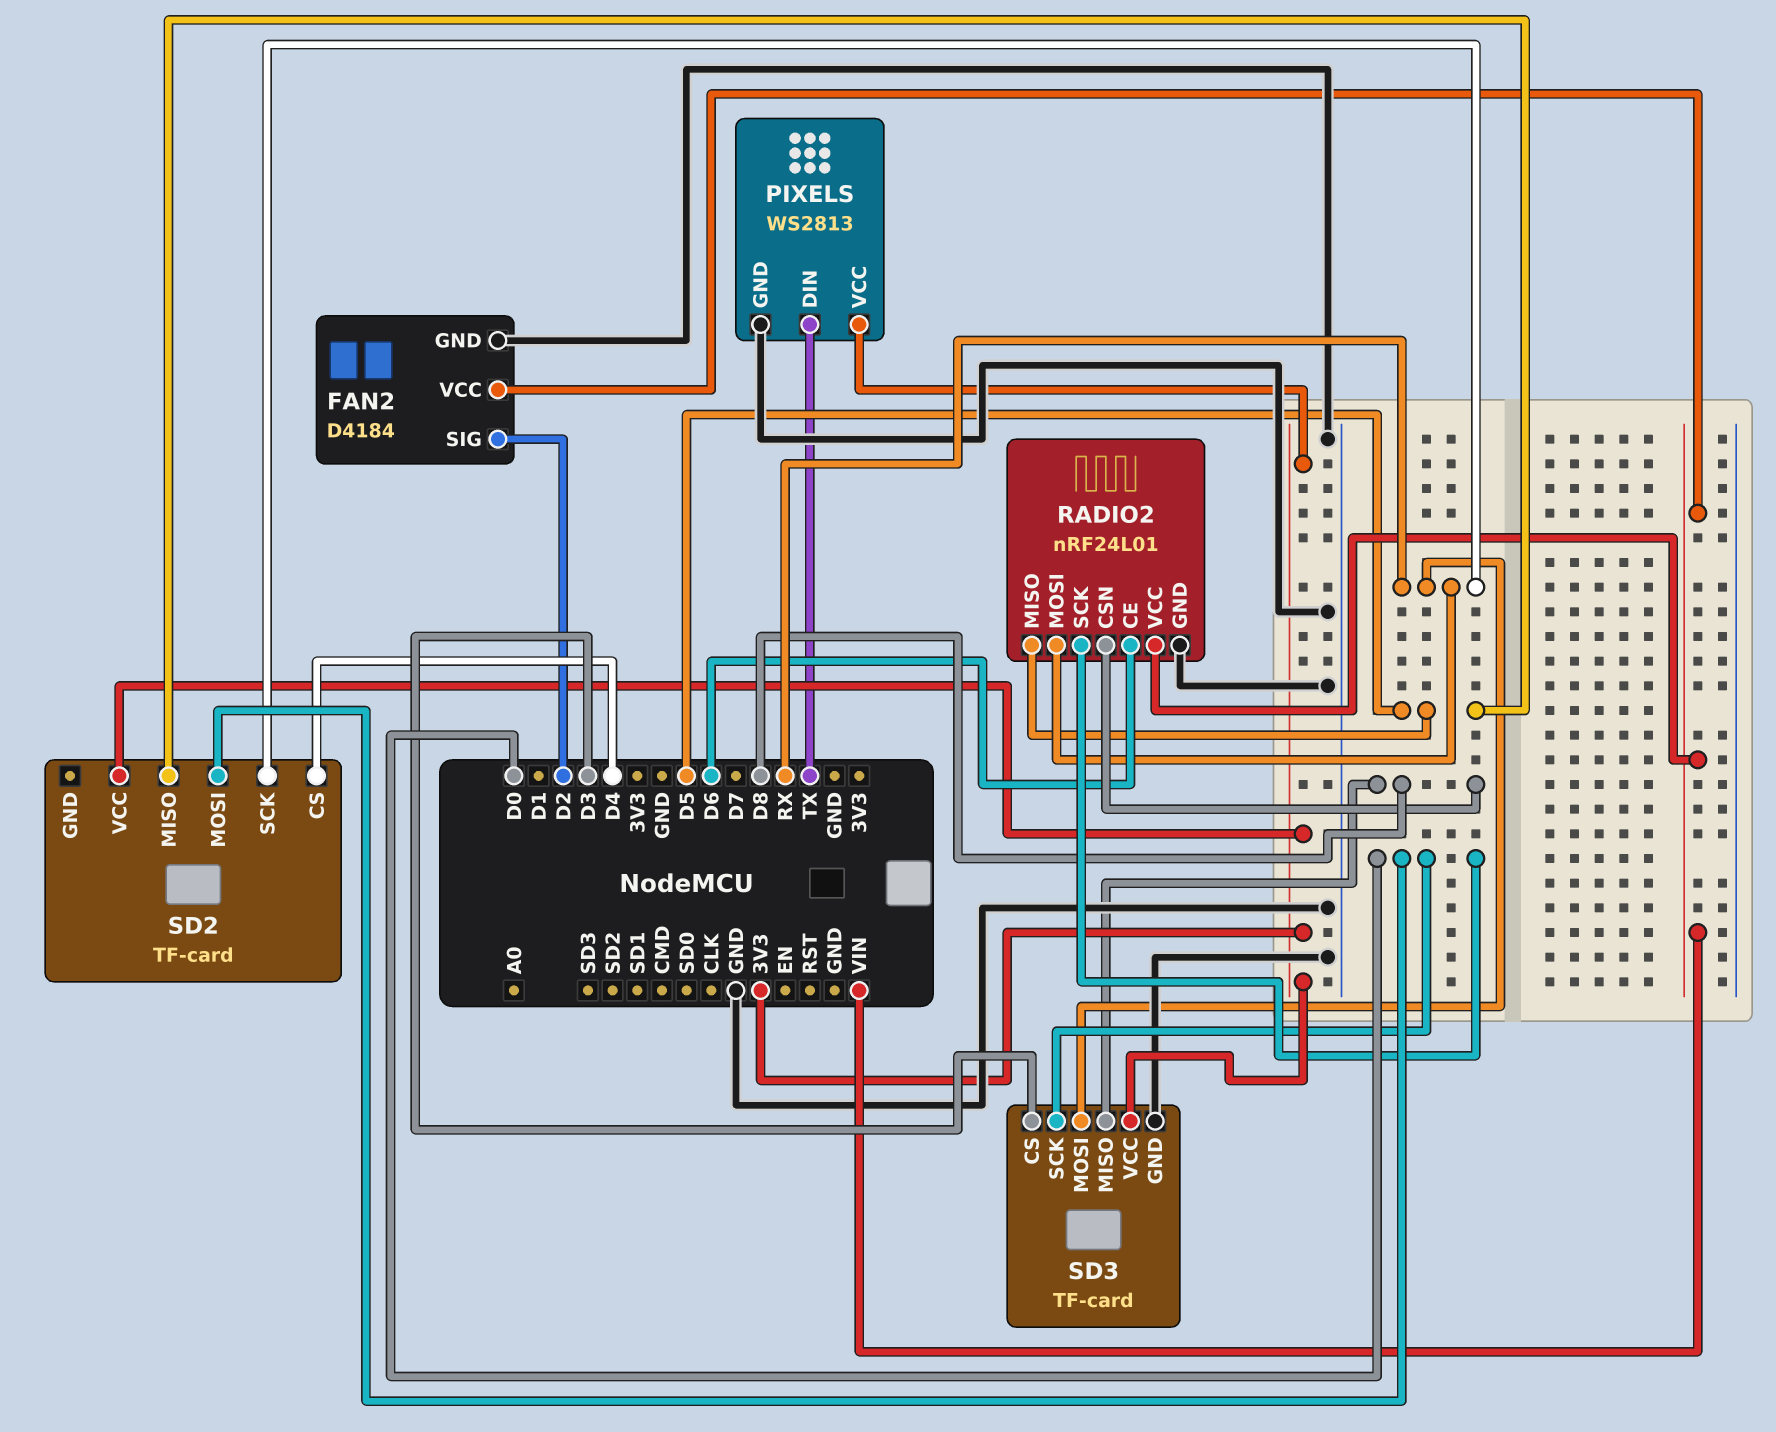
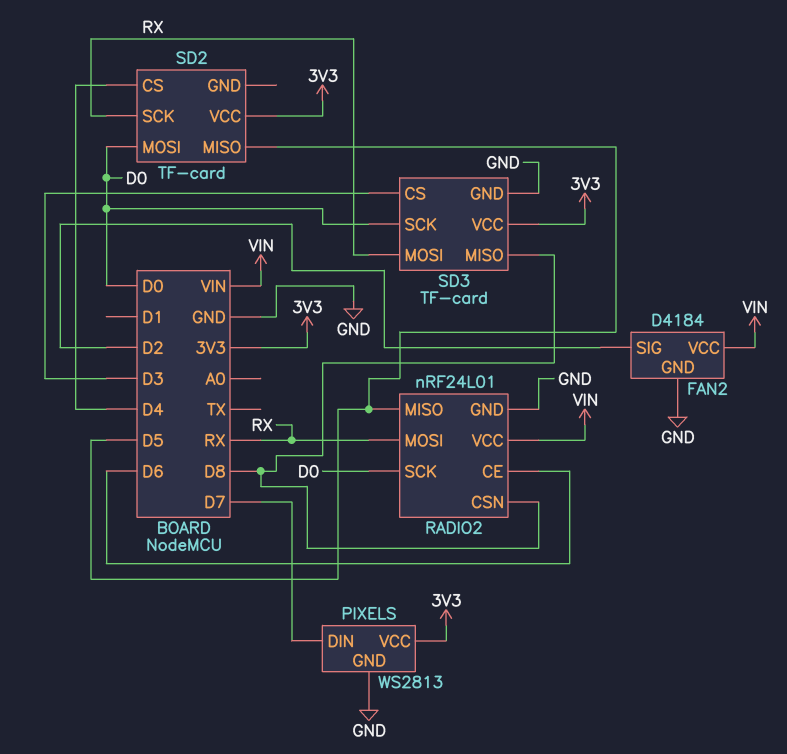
PIXELS pin DIN: TX -> D7

